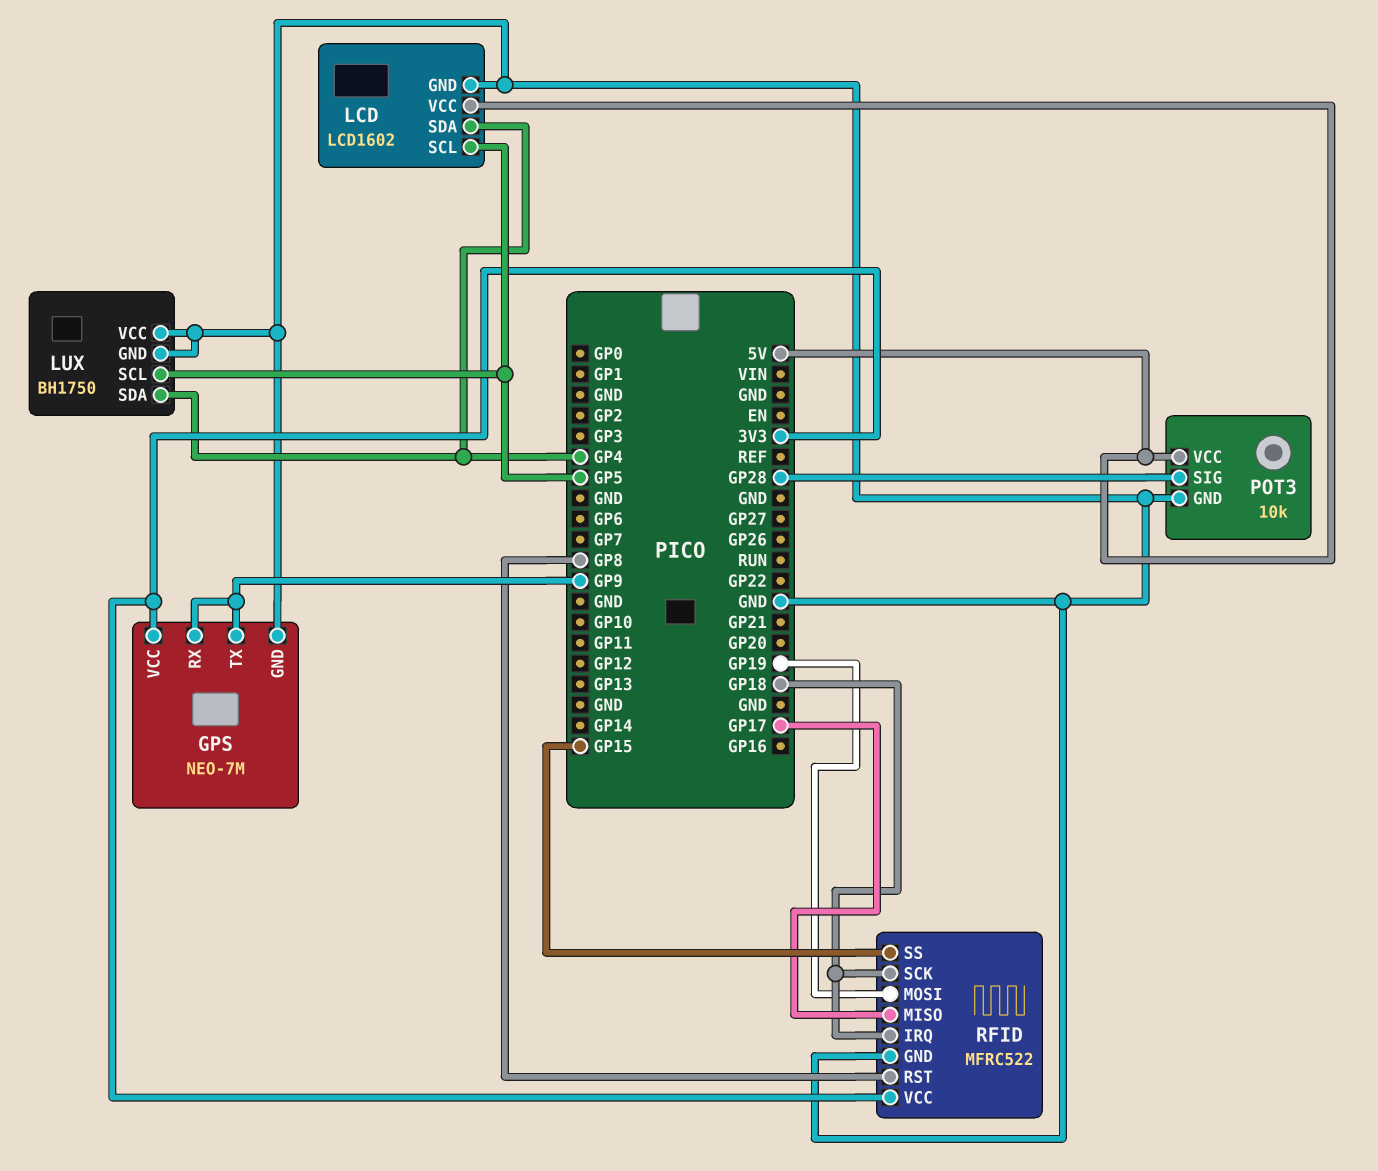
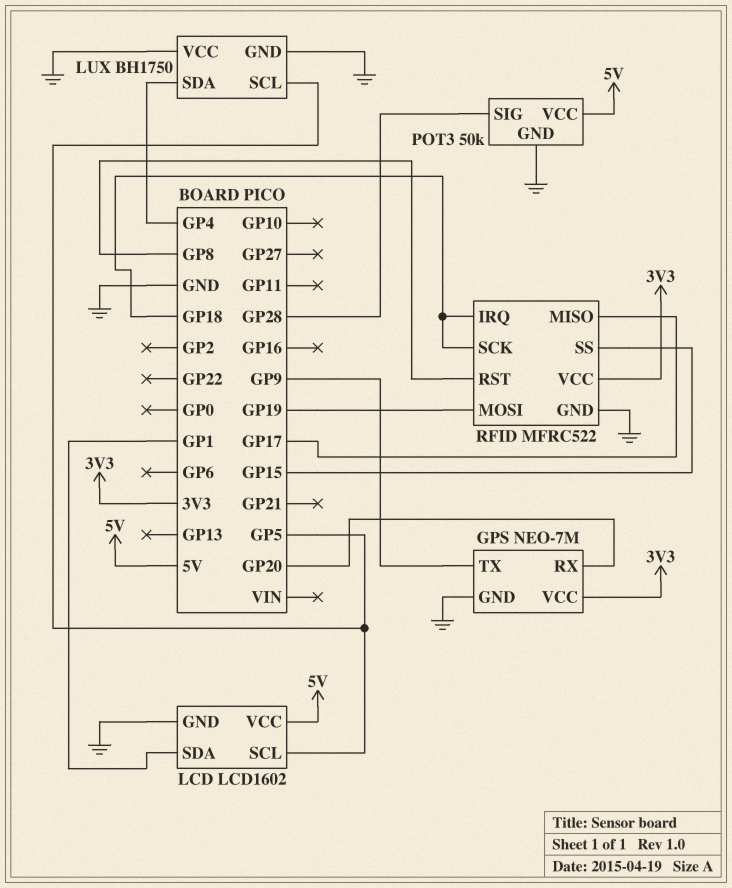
GPS pin RX: GP9 -> GP20
LCD pin SDA: GP4 -> GP1
POT3: 10k -> 50k

